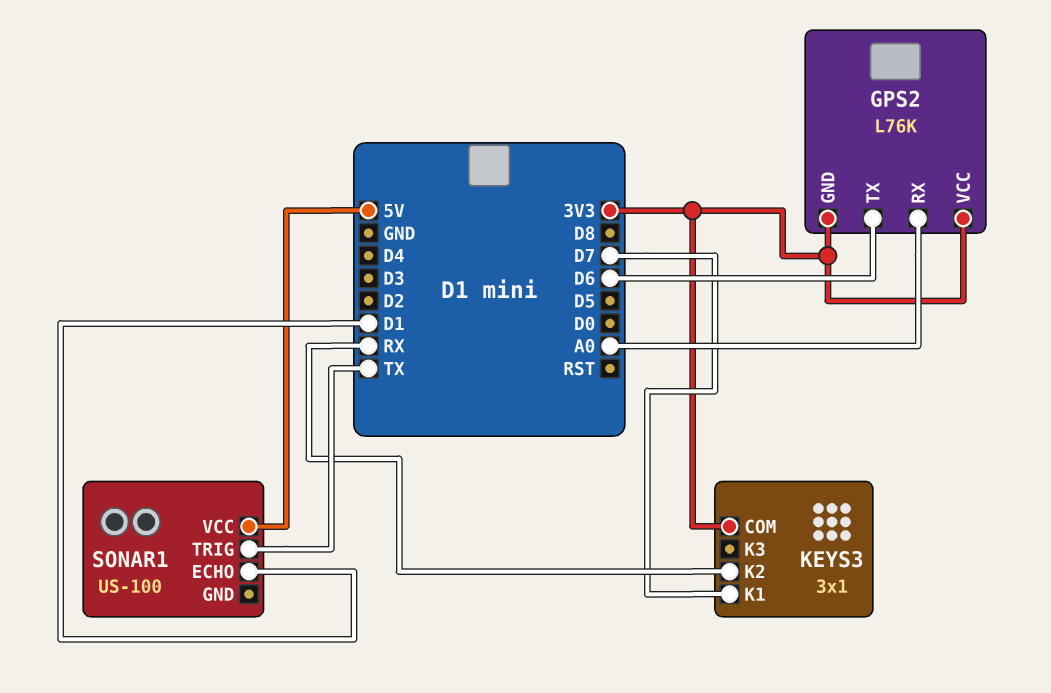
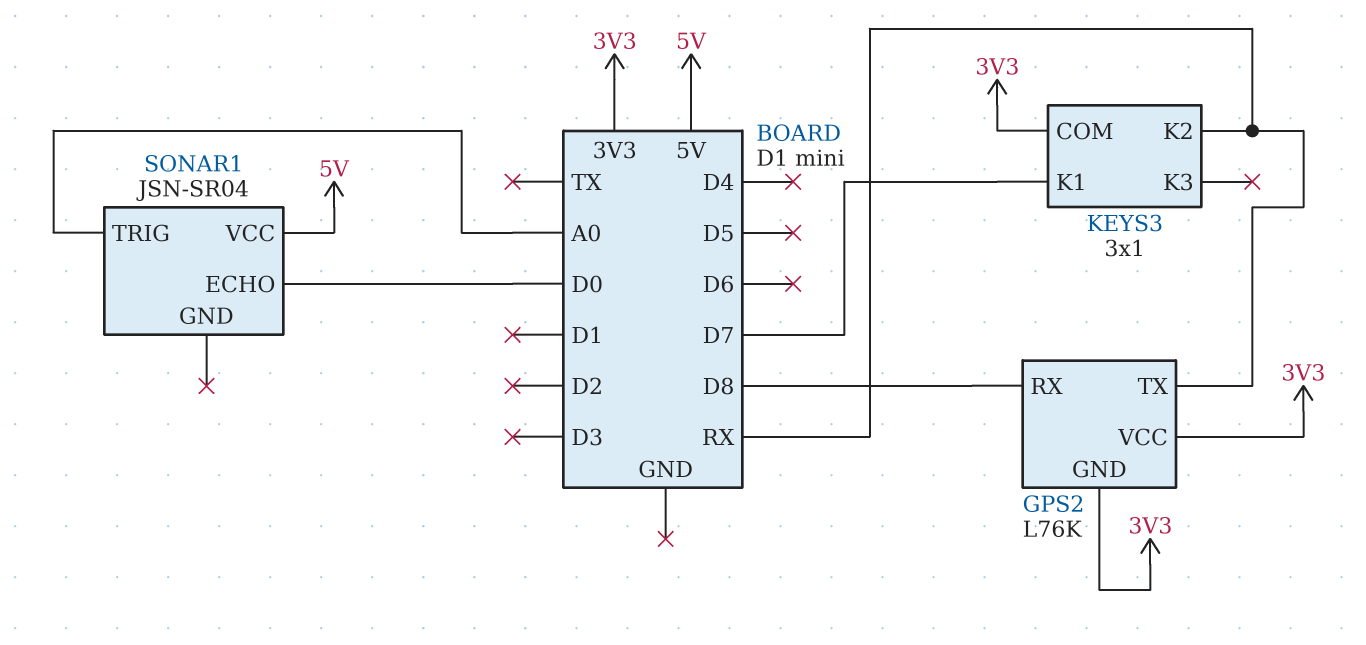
GPS2 pin RX: A0 -> D8
GPS2 pin TX: D6 -> RX
SONAR1: US-100 -> JSN-SR04
SONAR1 pin ECHO: D1 -> D0
SONAR1 pin TRIG: TX -> A0

